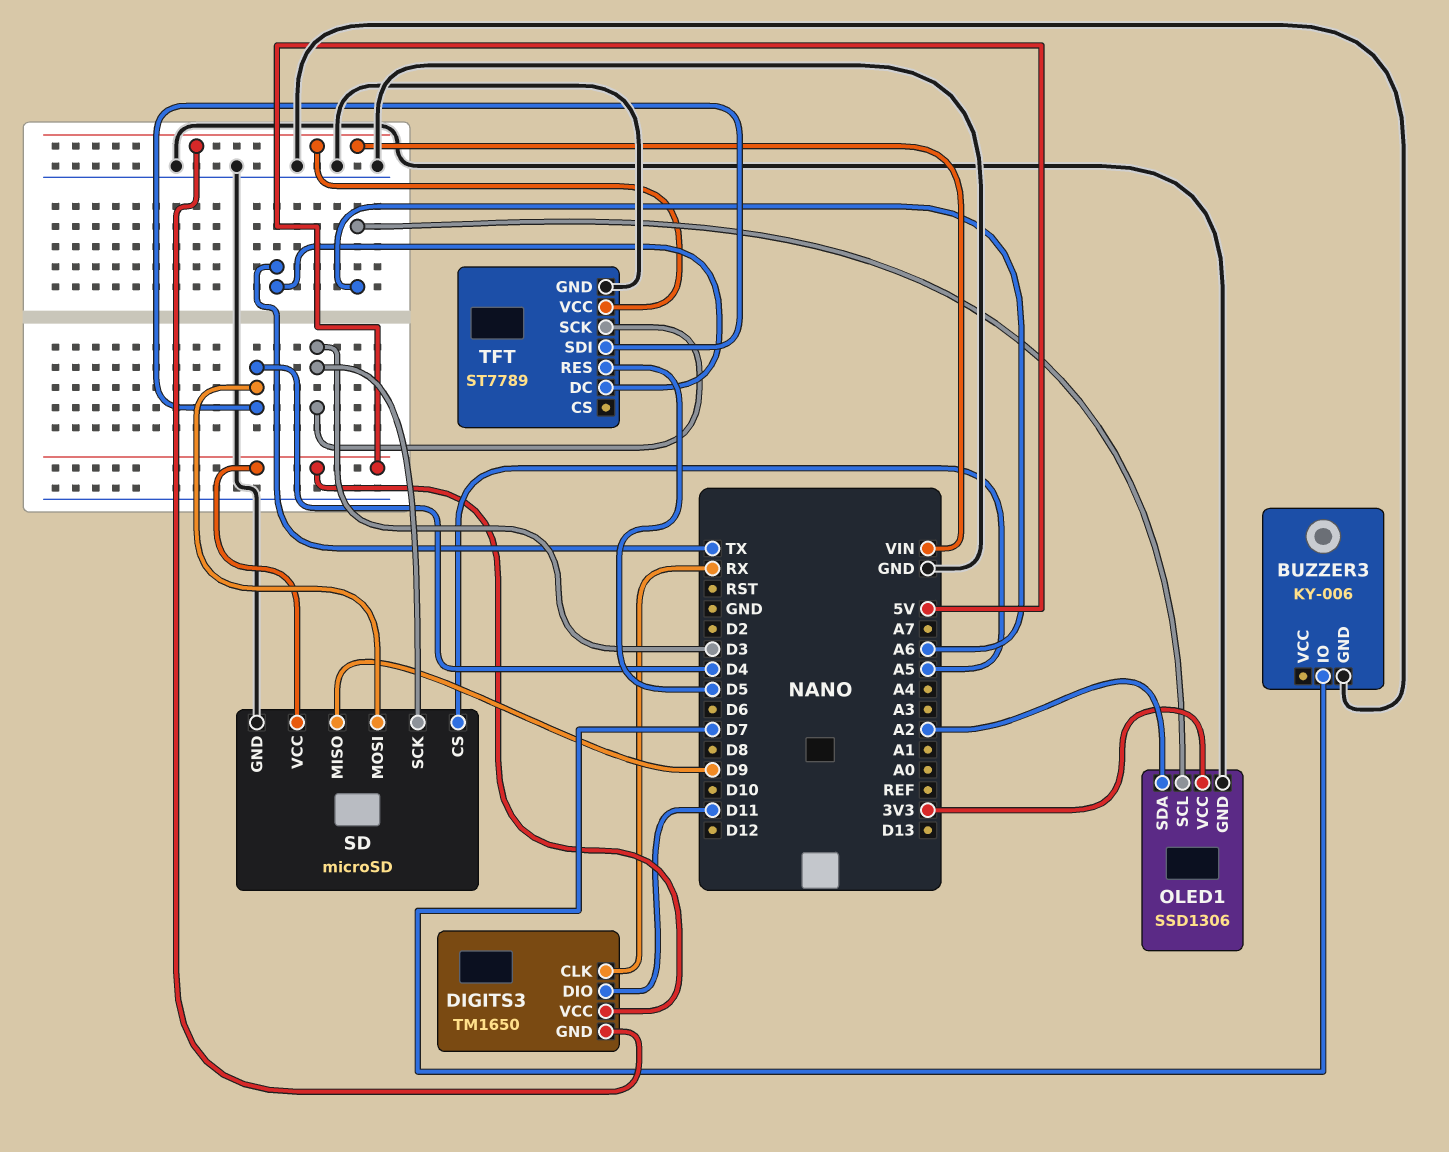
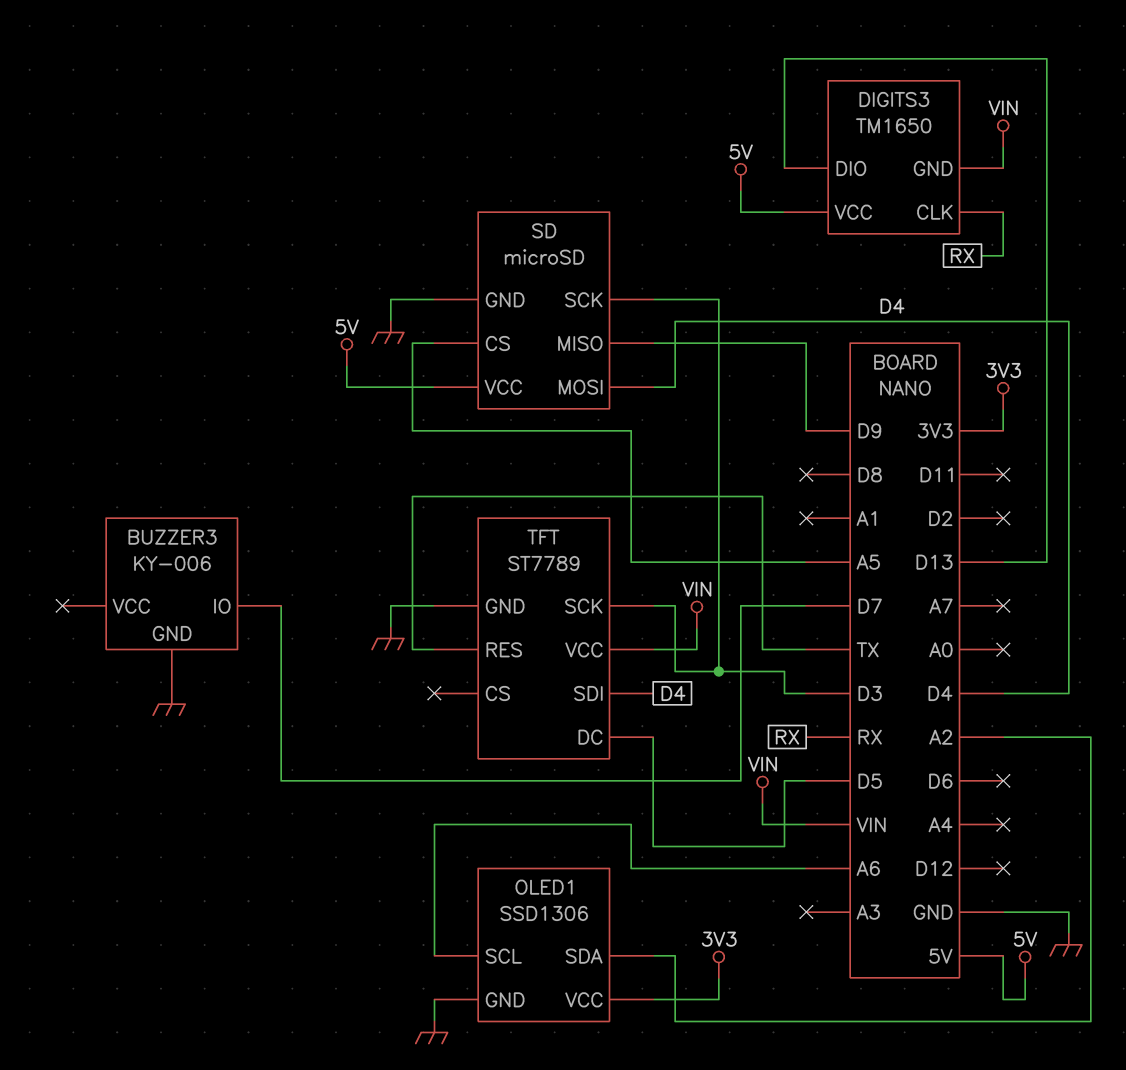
DIGITS3 pin DIO: D11 -> D13
TFT pin DC: TX -> D5
TFT pin RES: D5 -> TX

